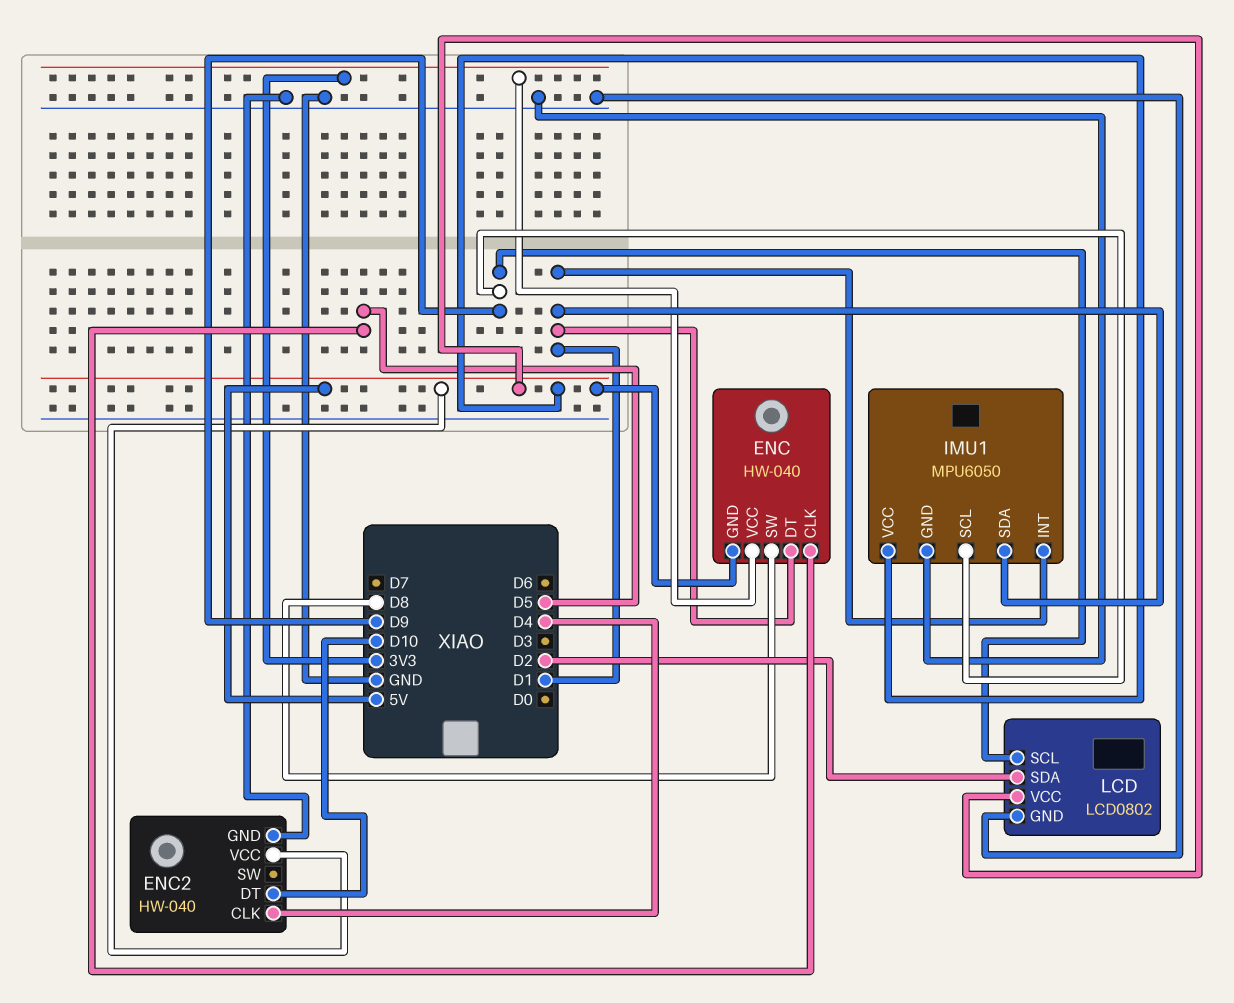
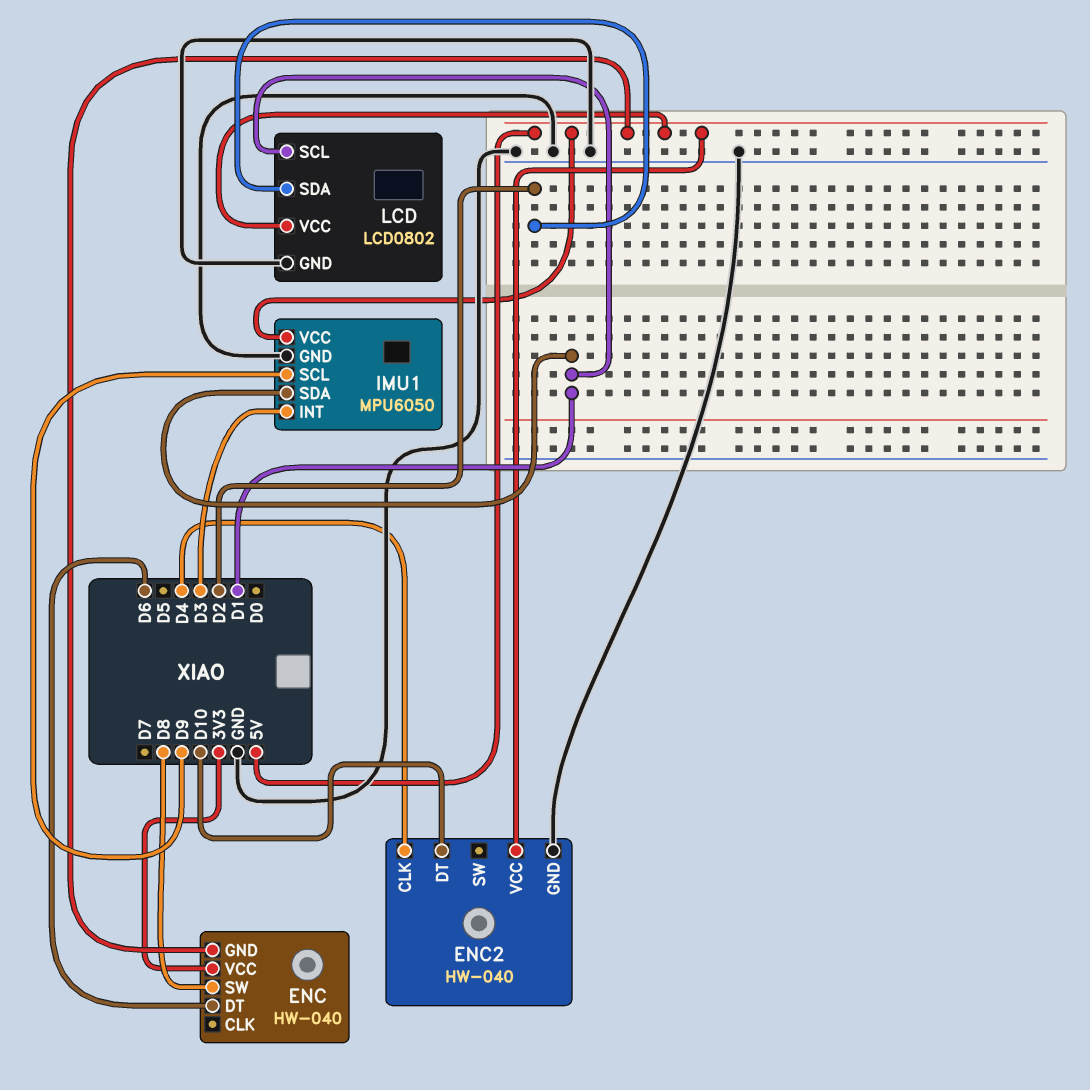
ENC pin CLK: D5 -> none
ENC pin DT: D1 -> D6
IMU1 pin INT: D1 -> D3
LCD pin SCL: D9 -> D1

